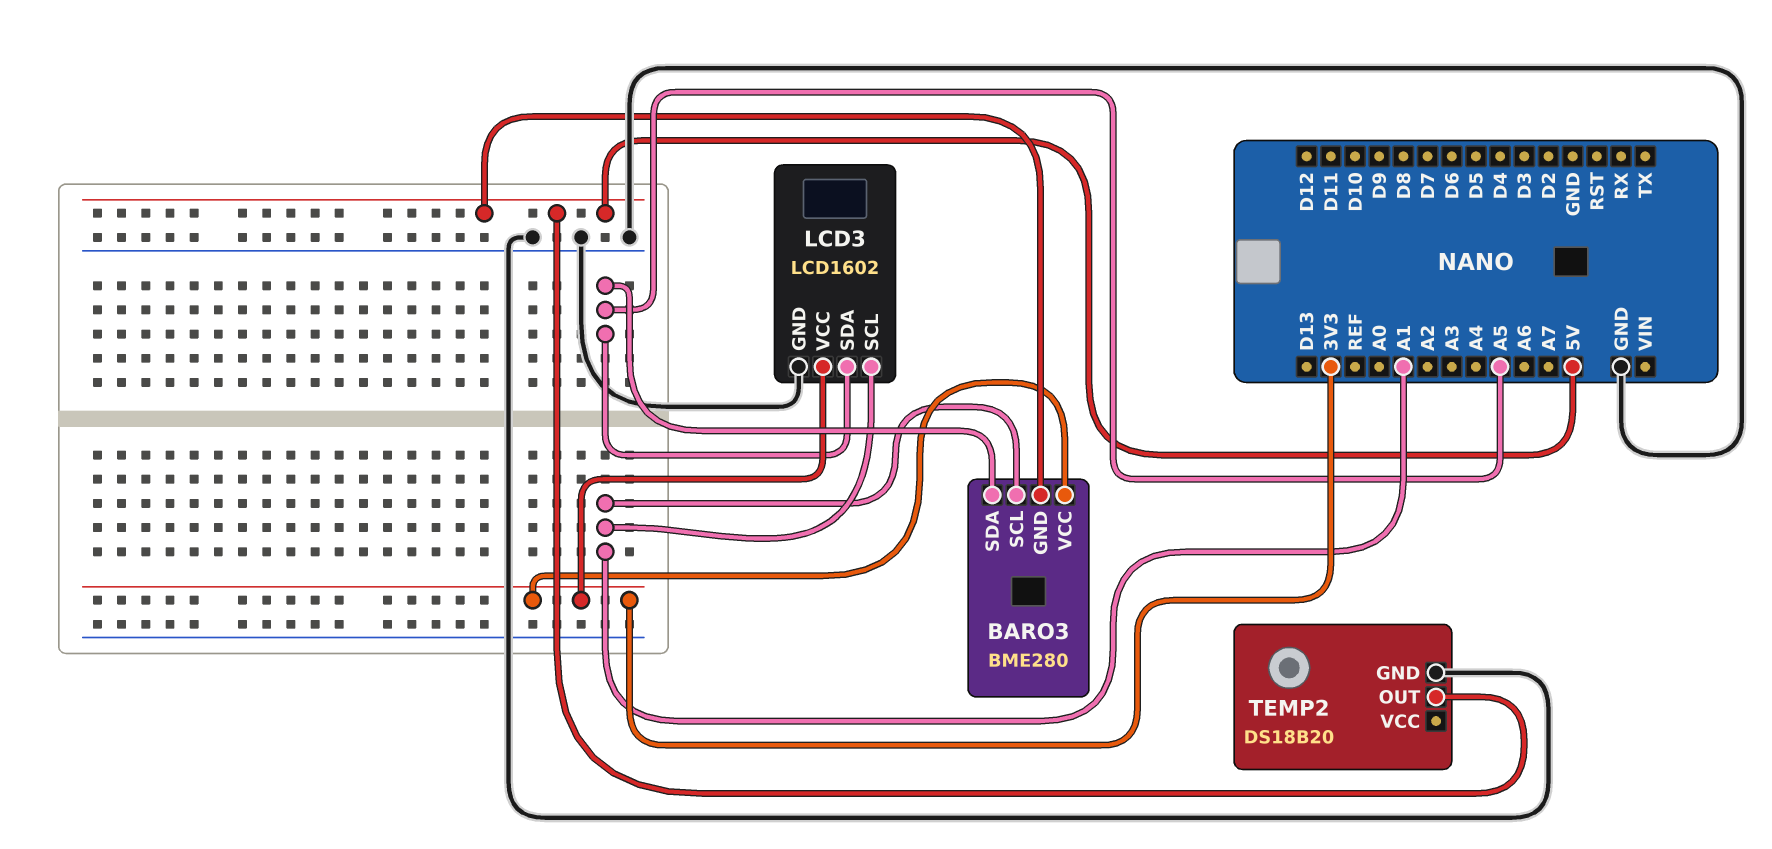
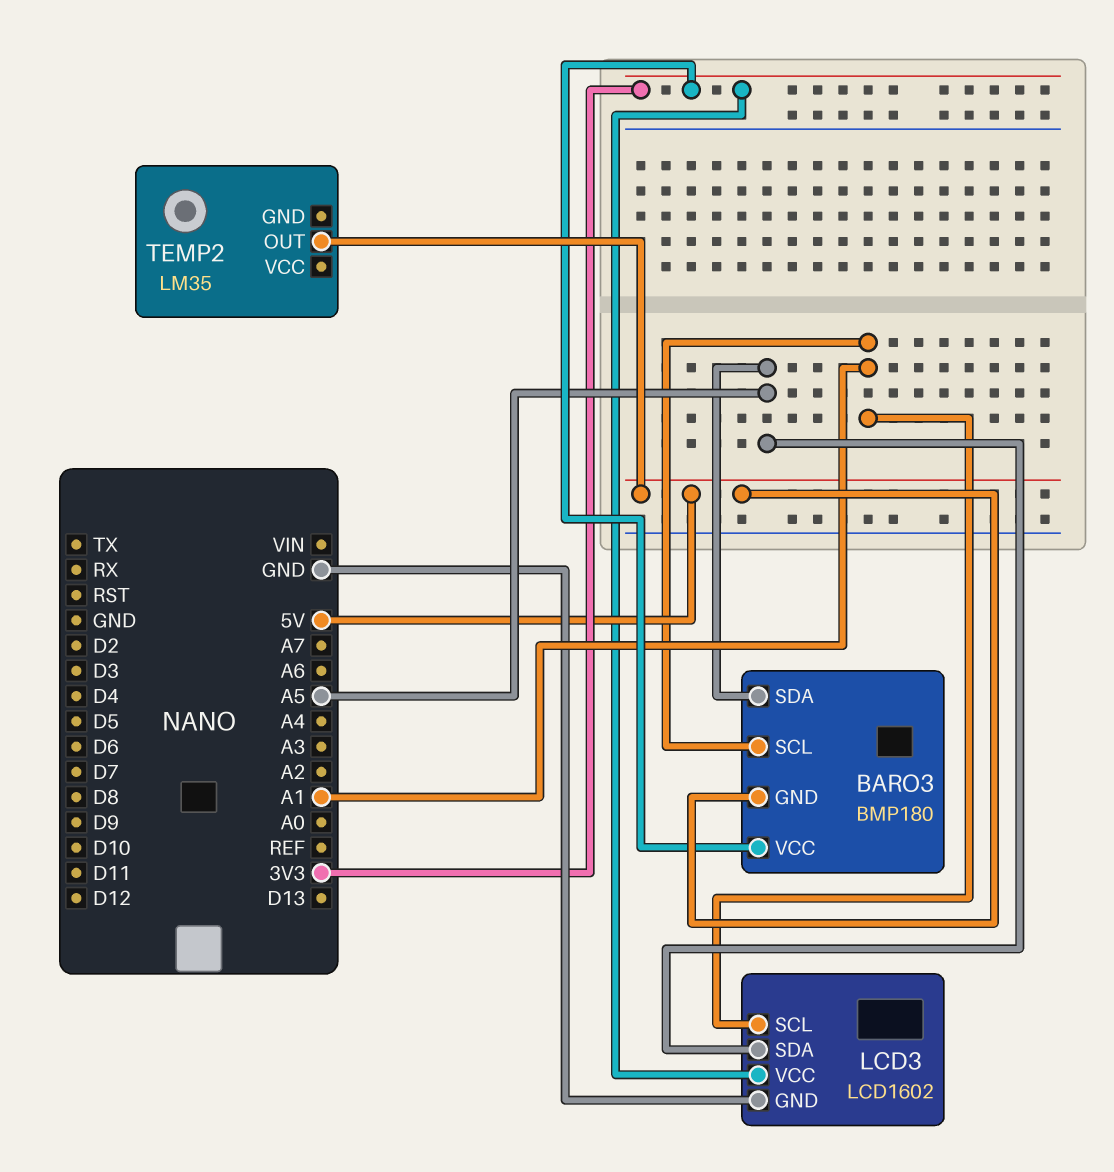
BARO3: BME280 -> BMP180
TEMP2: DS18B20 -> LM35
TEMP2 pin GND: GND -> none

